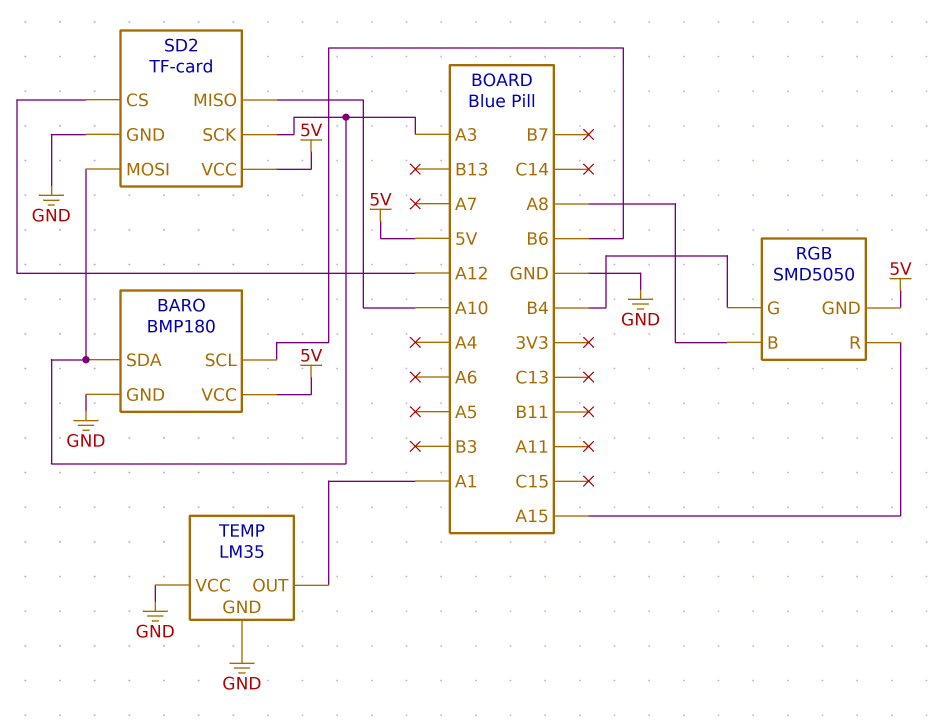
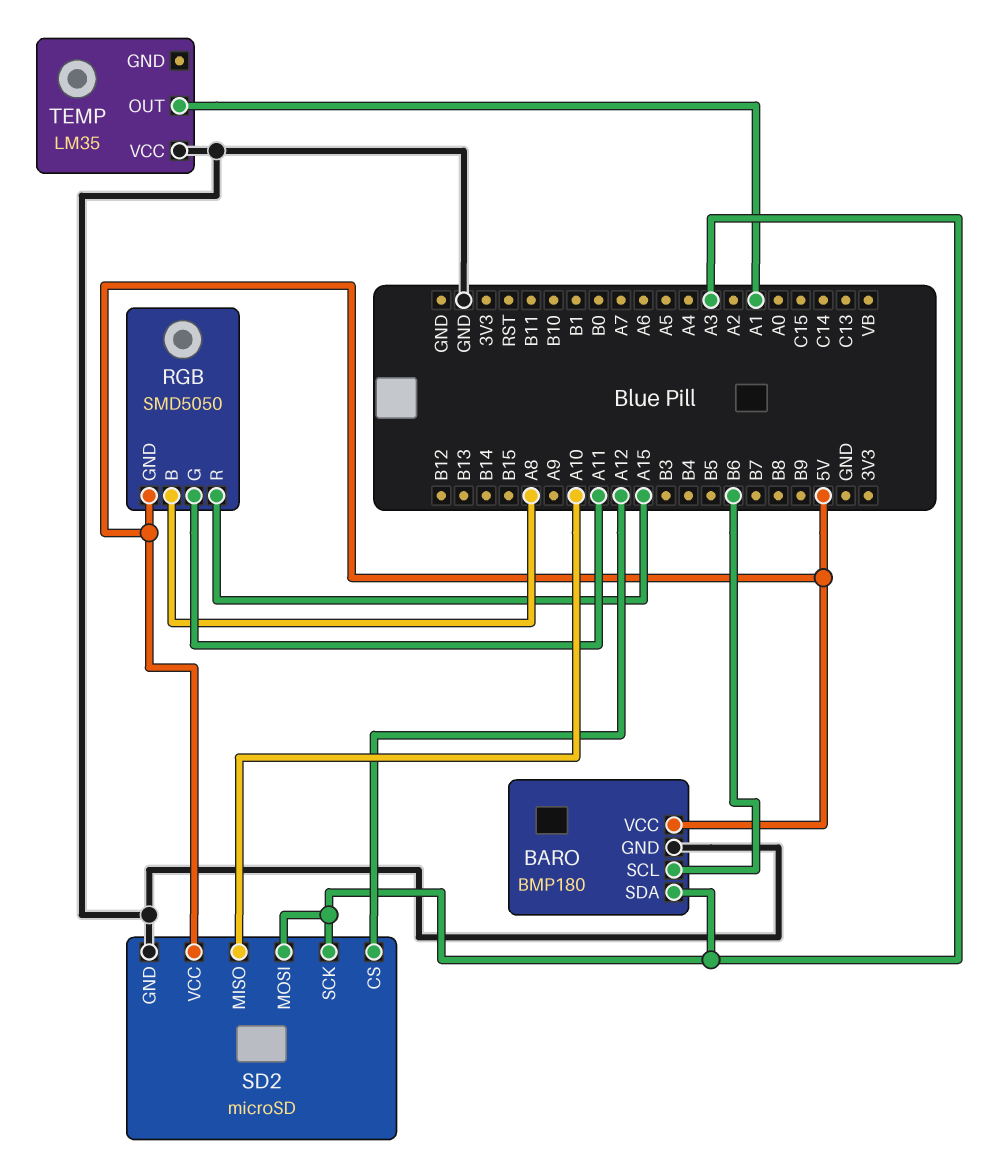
RGB pin G: B4 -> A11
SD2: TF-card -> microSD
TEMP pin GND: GND -> none

